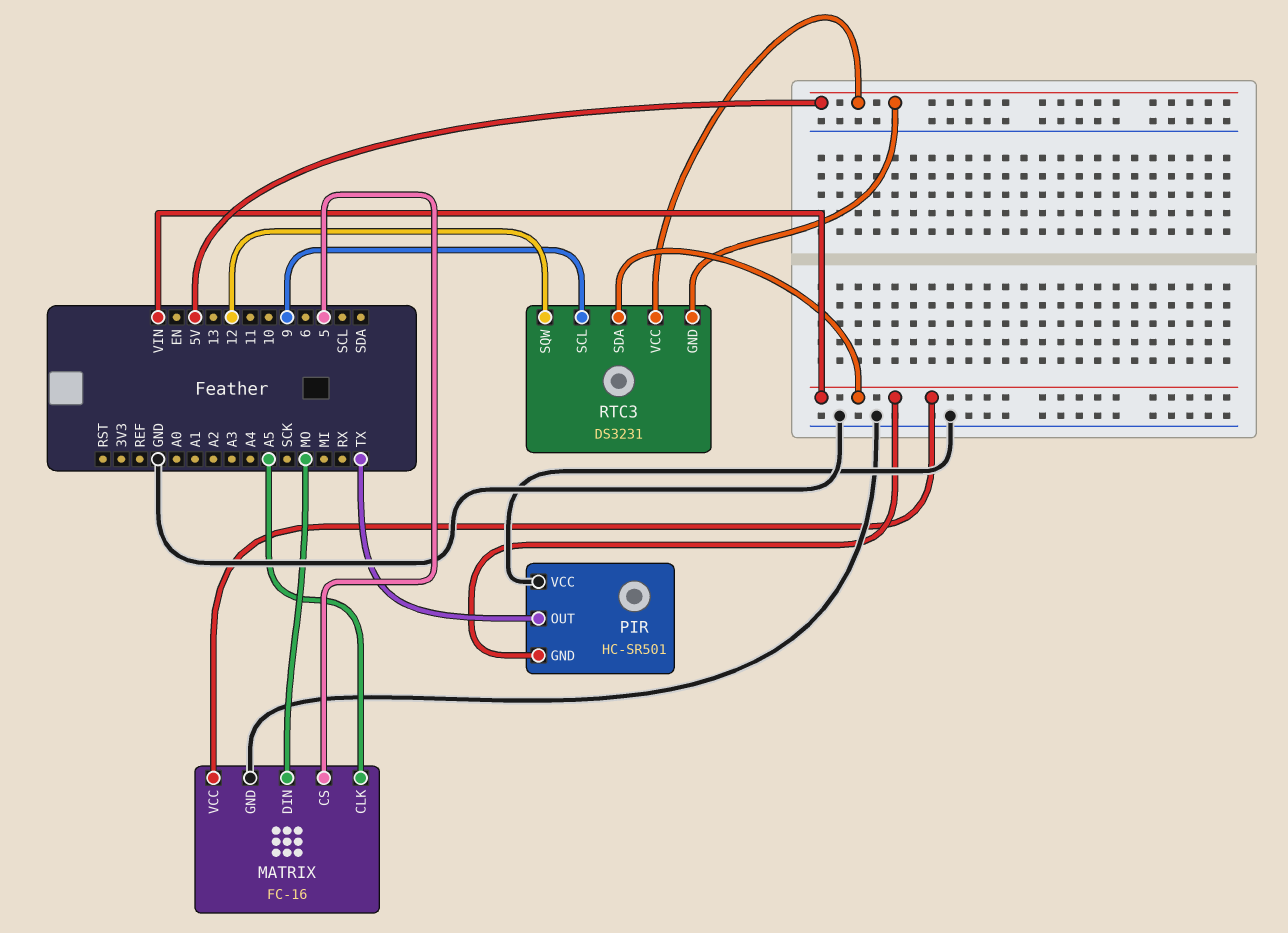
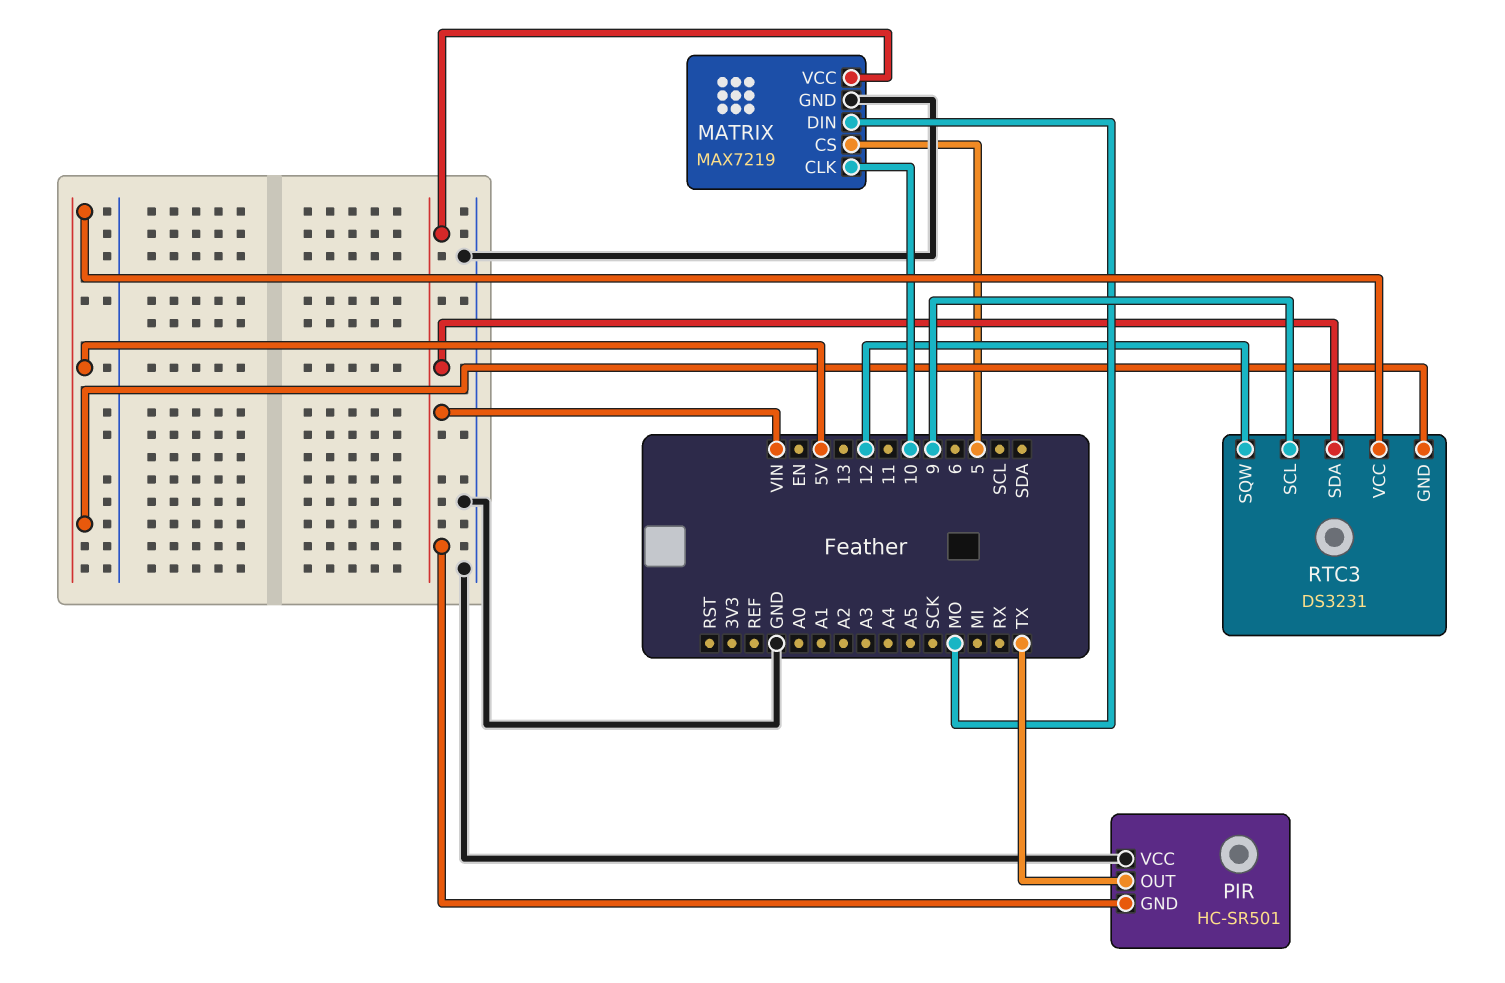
MATRIX: FC-16 -> MAX7219
MATRIX pin CLK: A5 -> 10

